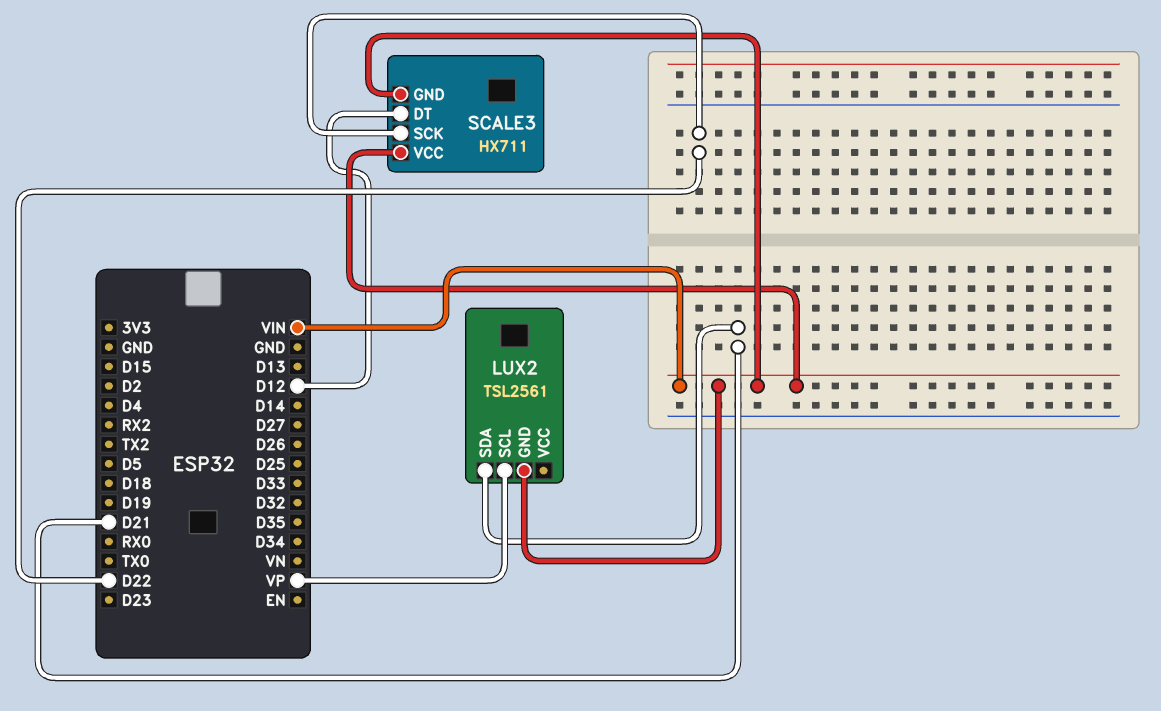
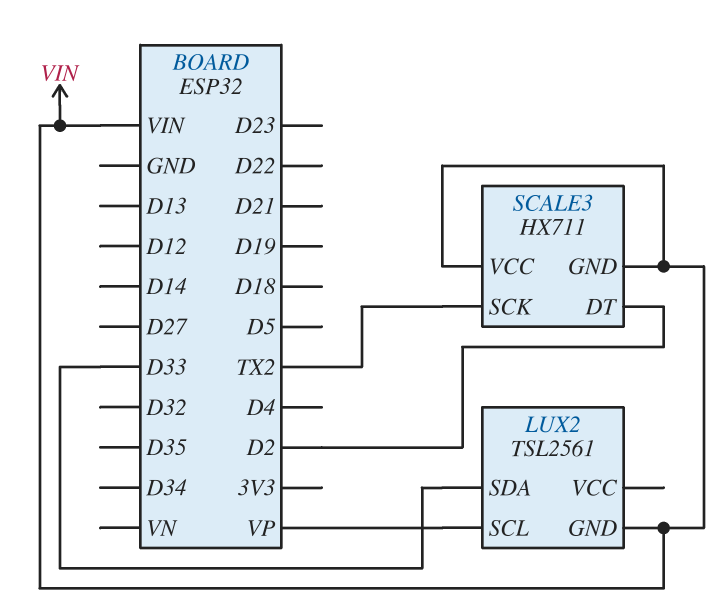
LUX2 pin SDA: D21 -> D33
SCALE3 pin DT: D12 -> D2
SCALE3 pin SCK: D22 -> TX2

